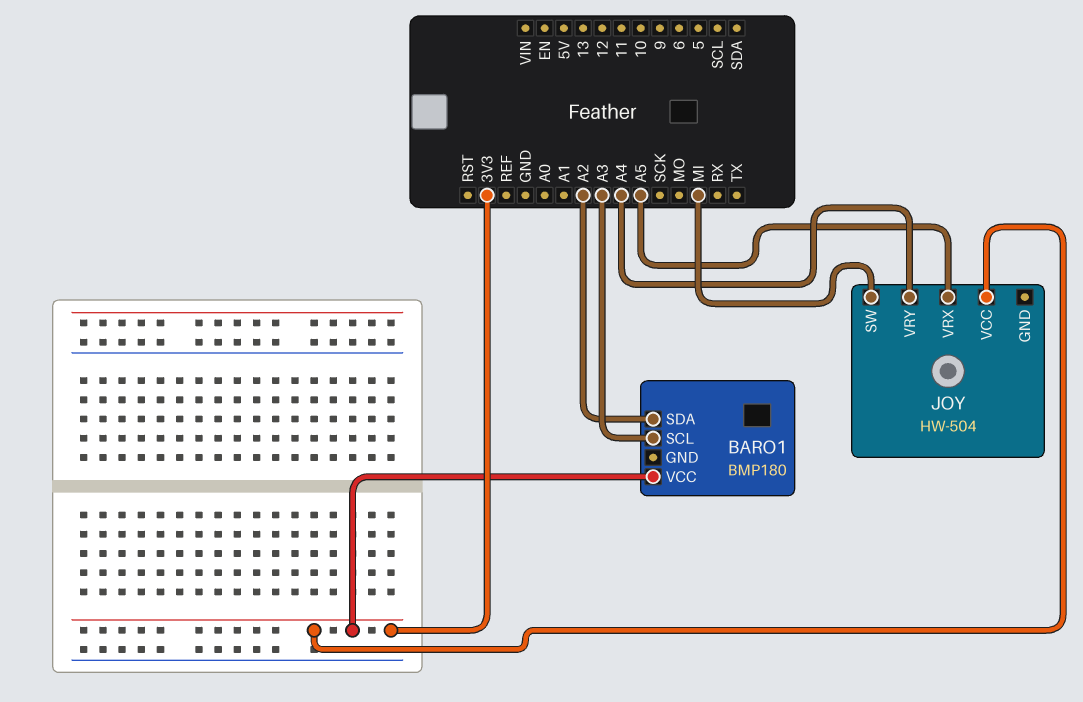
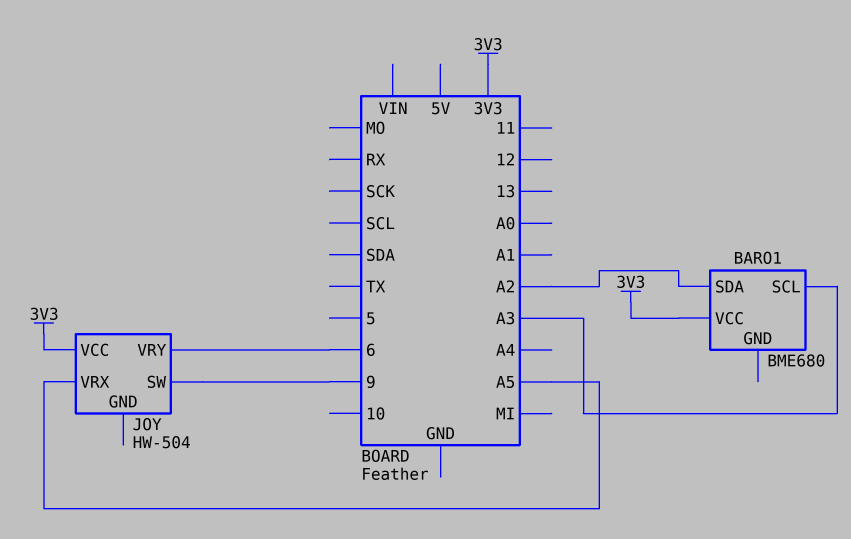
BARO1: BMP180 -> BME680
JOY pin SW: MI -> 9
JOY pin VRY: A4 -> 6

